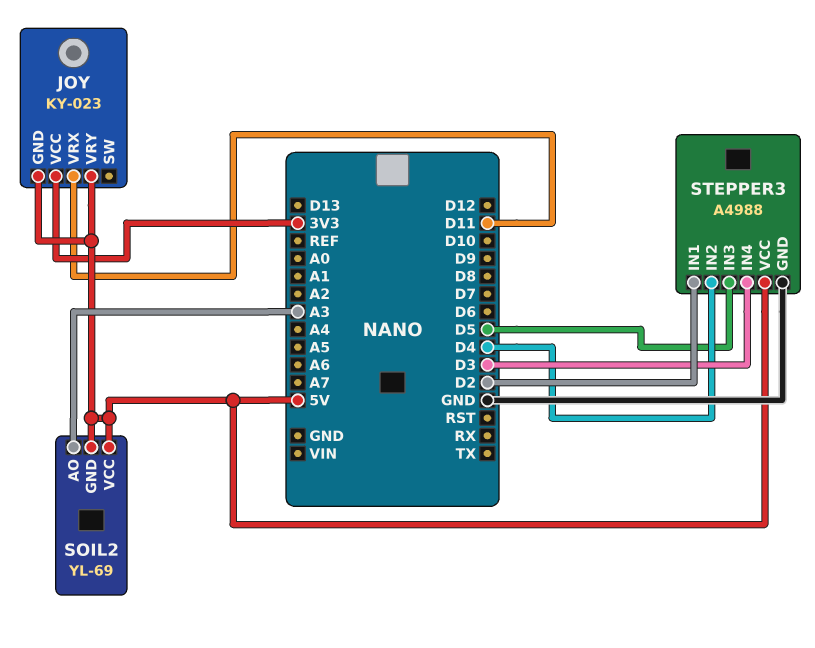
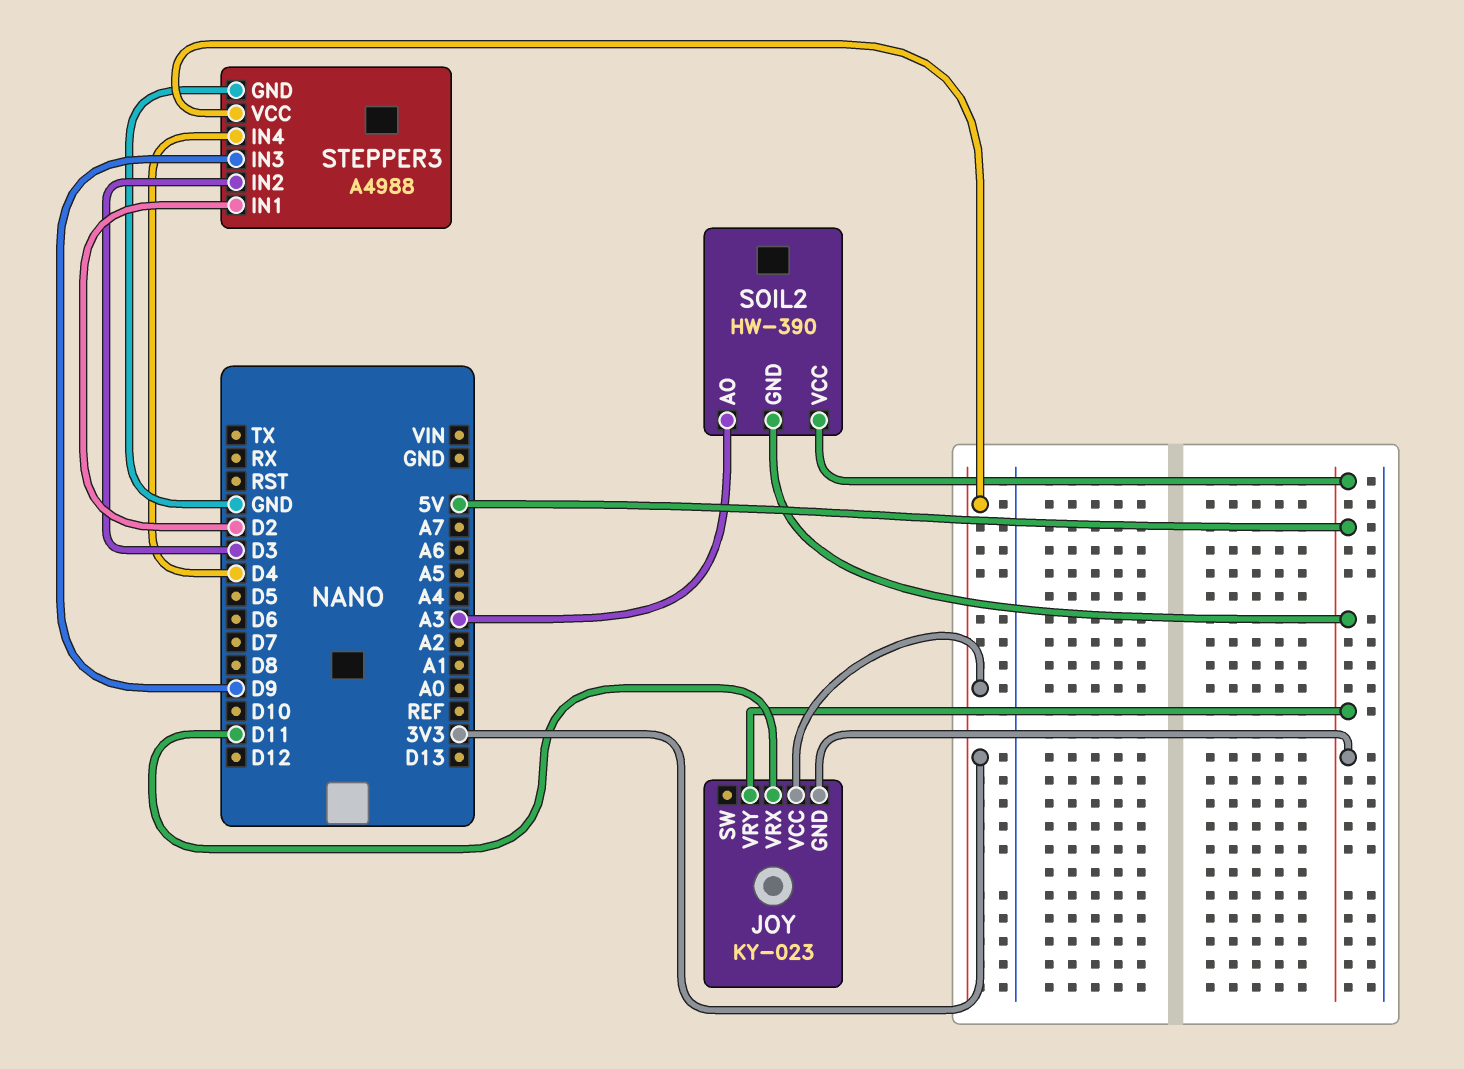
SOIL2: YL-69 -> HW-390
STEPPER3 pin IN2: D4 -> D3
STEPPER3 pin IN3: D5 -> D9
STEPPER3 pin IN4: D3 -> D4
STEPPER3 pin VCC: 5V -> 3V3

